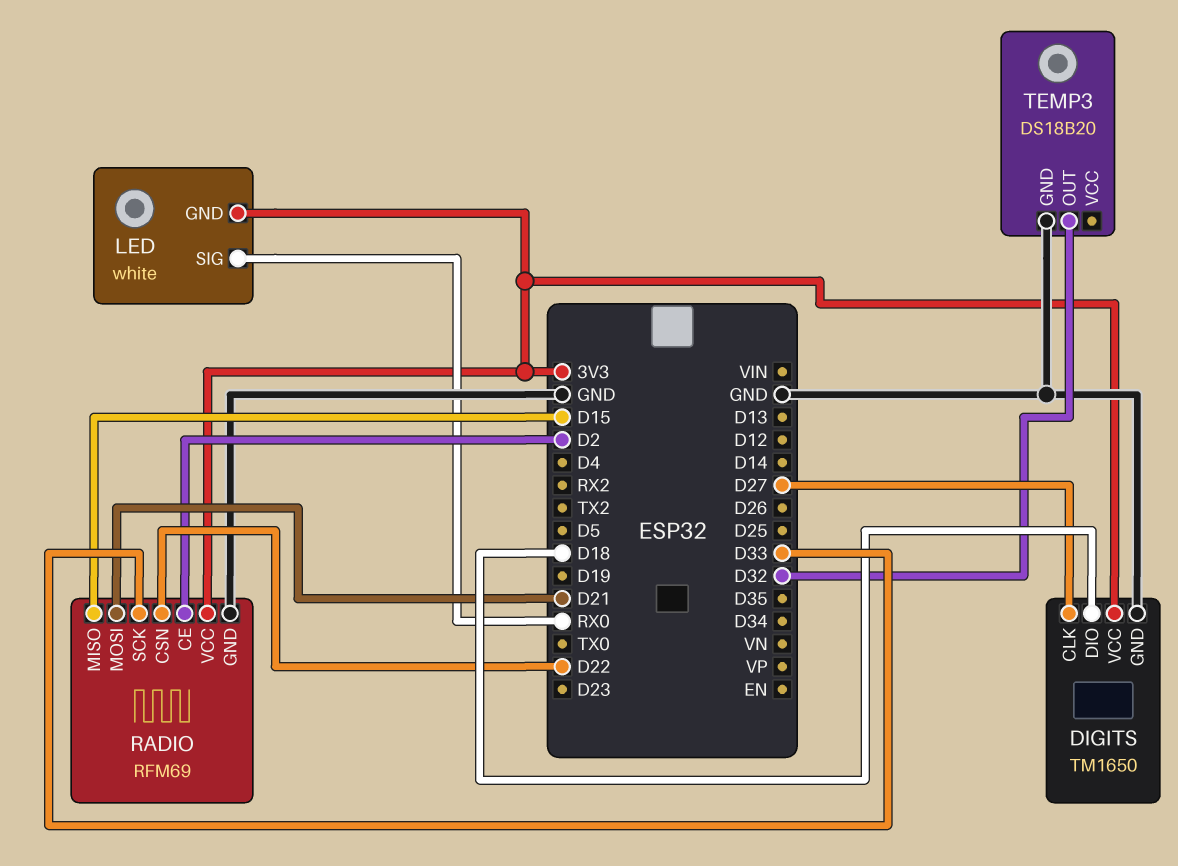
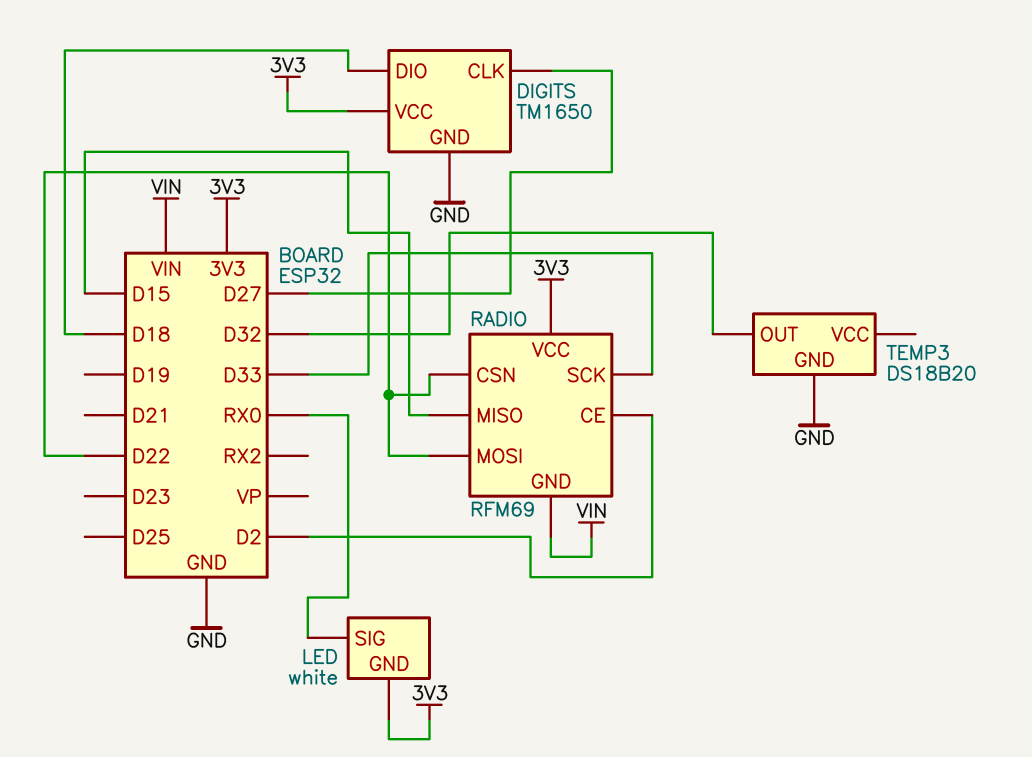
RADIO pin GND: GND -> VIN
RADIO pin MOSI: D21 -> D22

